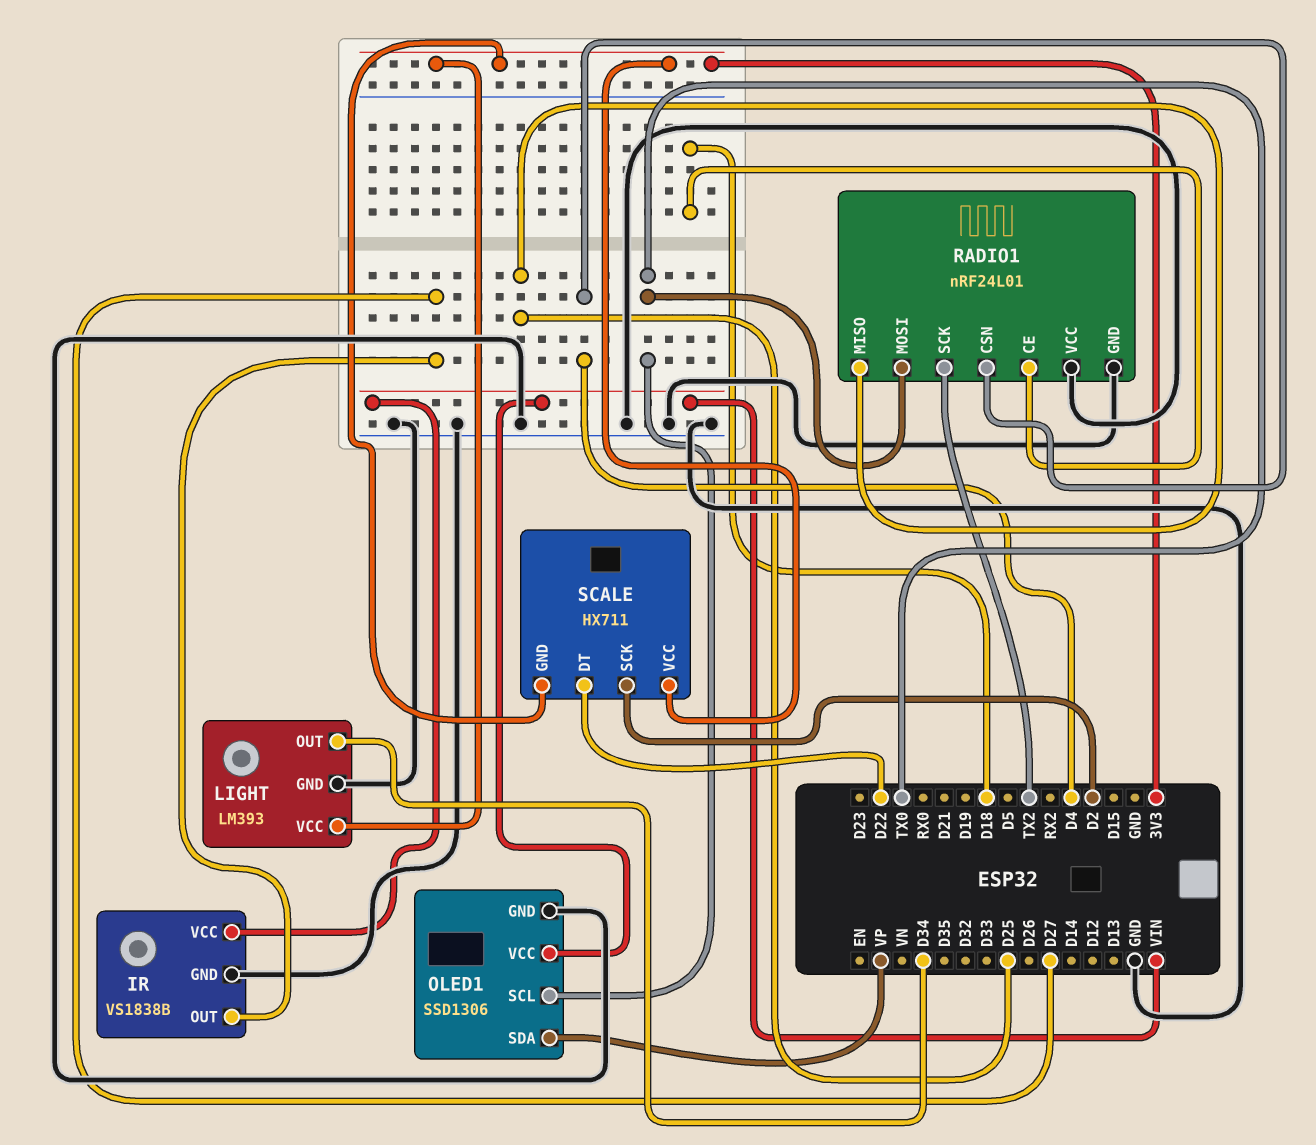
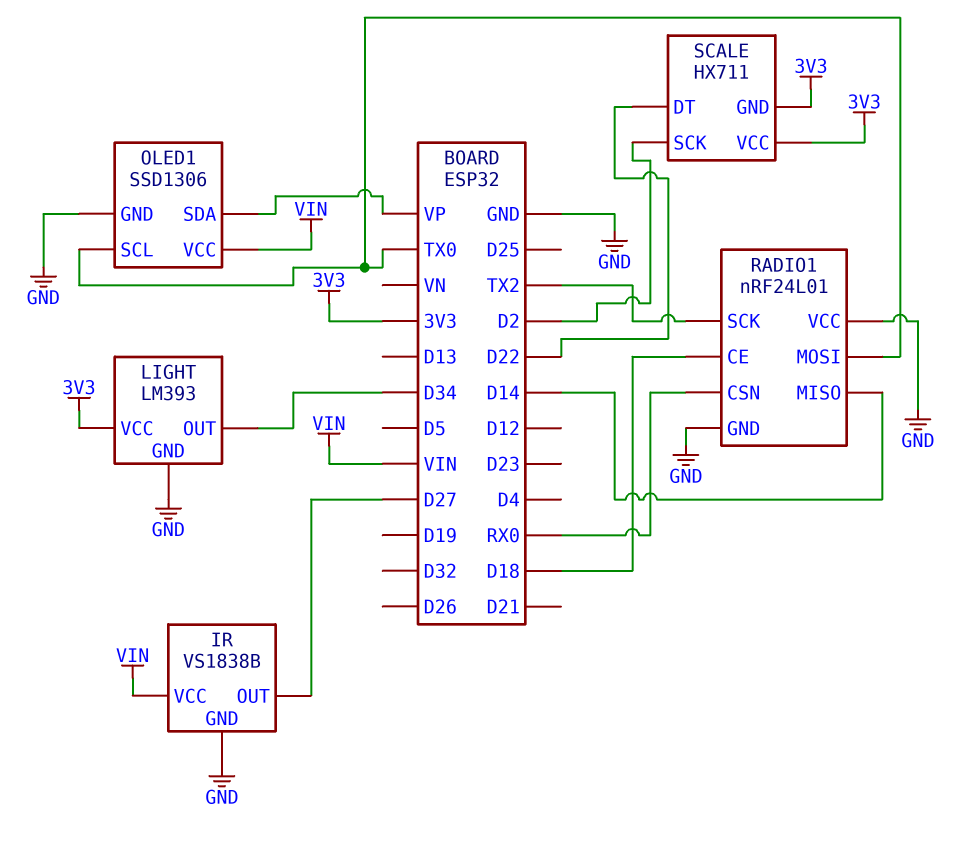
RADIO1 pin CSN: D4 -> RX0
RADIO1 pin MISO: D25 -> D14

